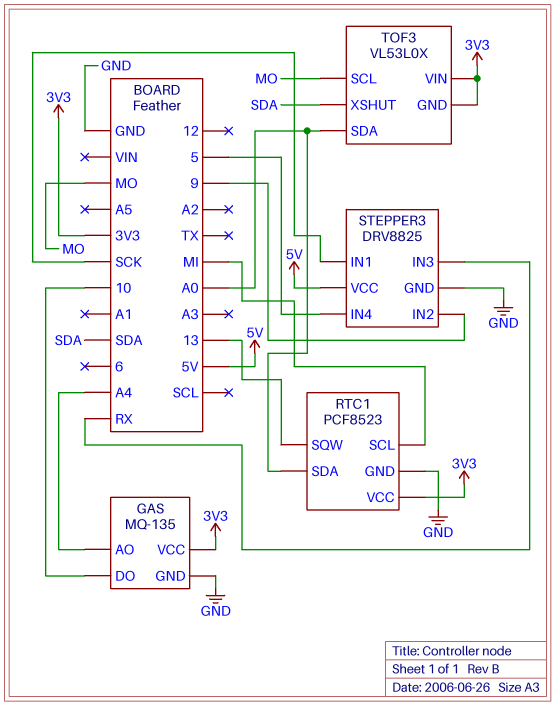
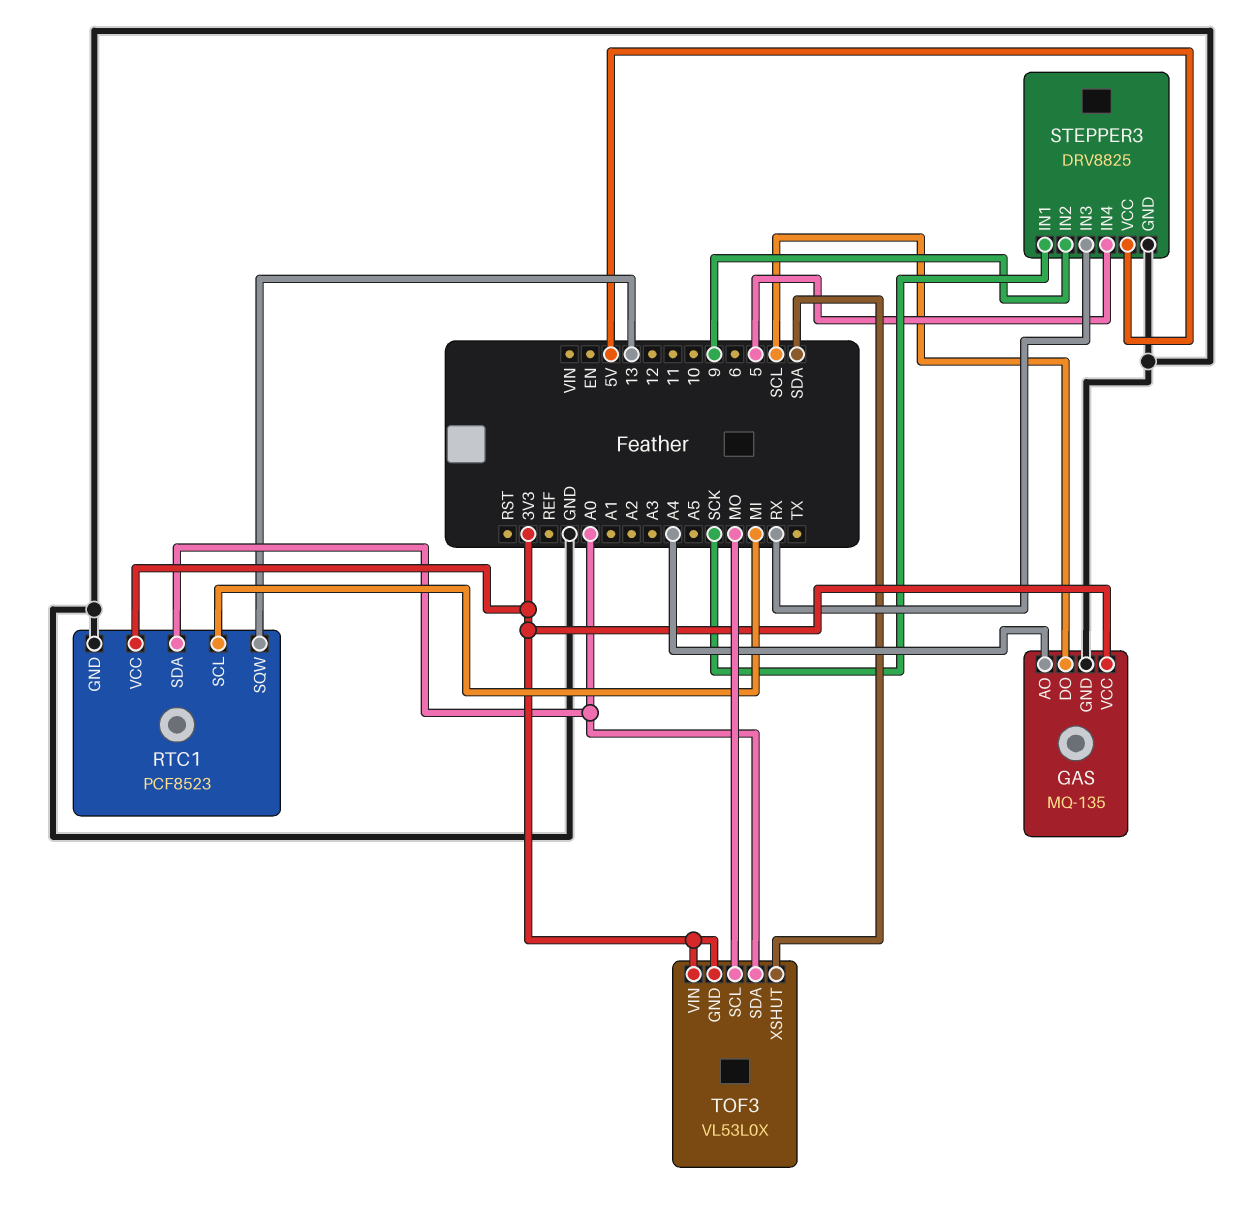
GAS pin DO: 10 -> SCL

